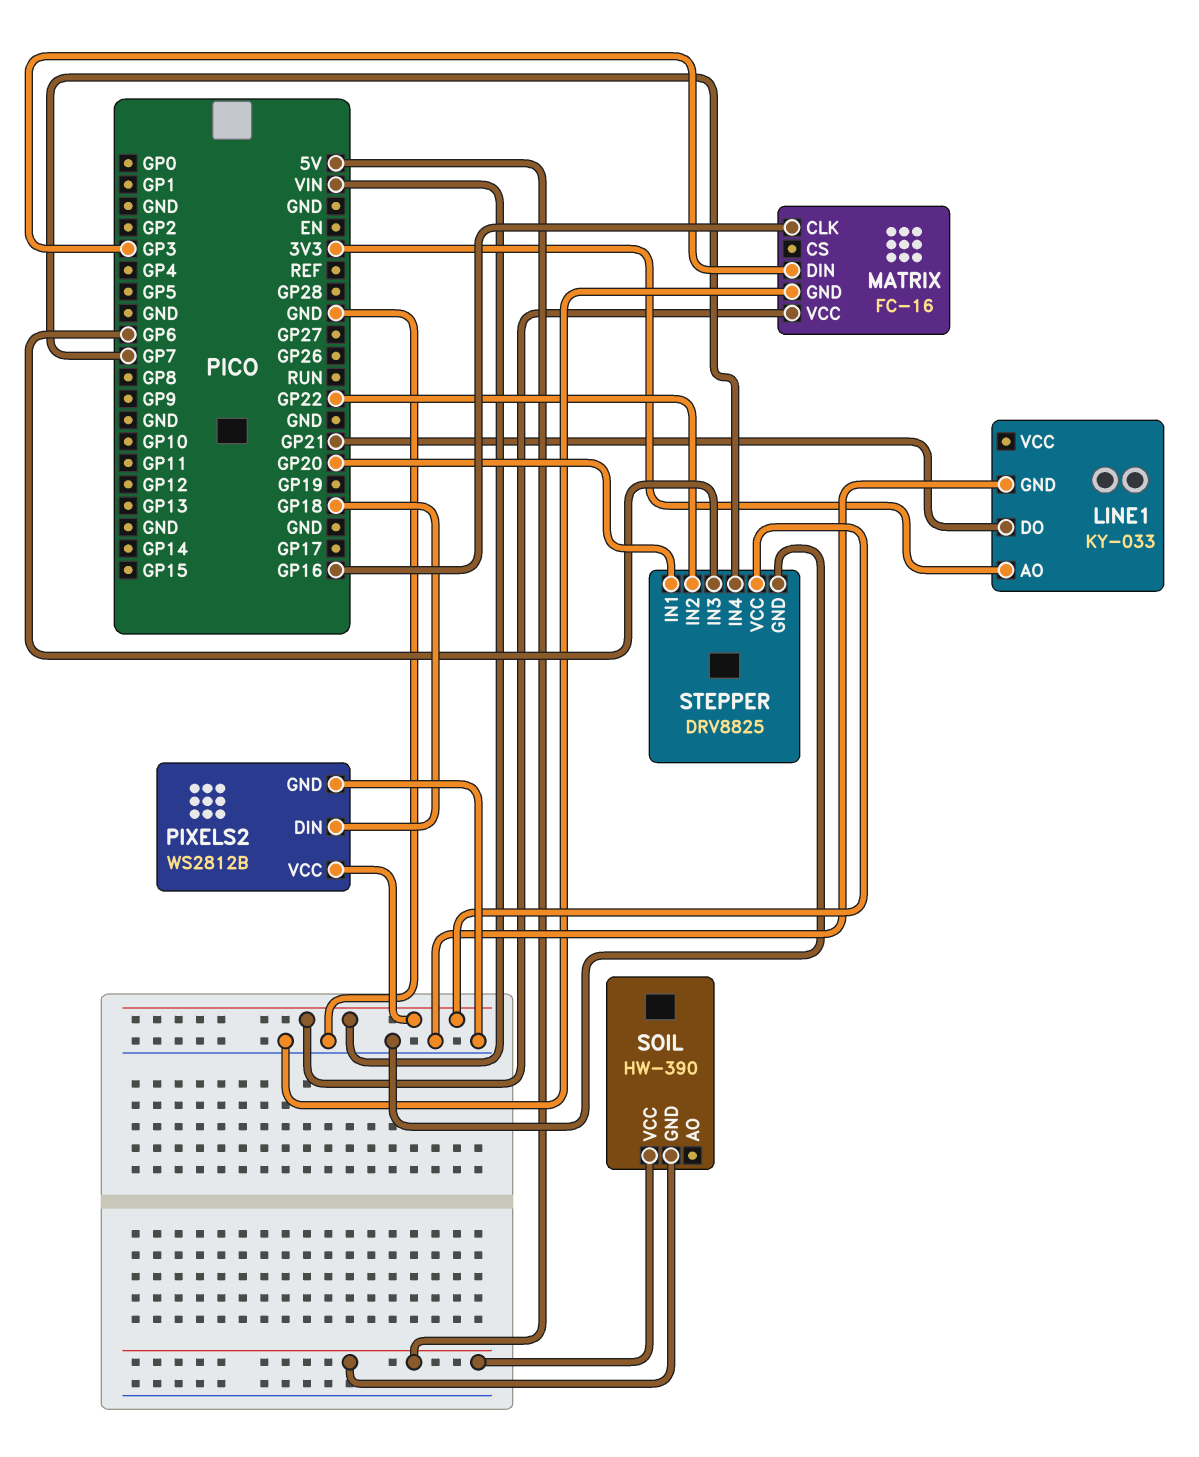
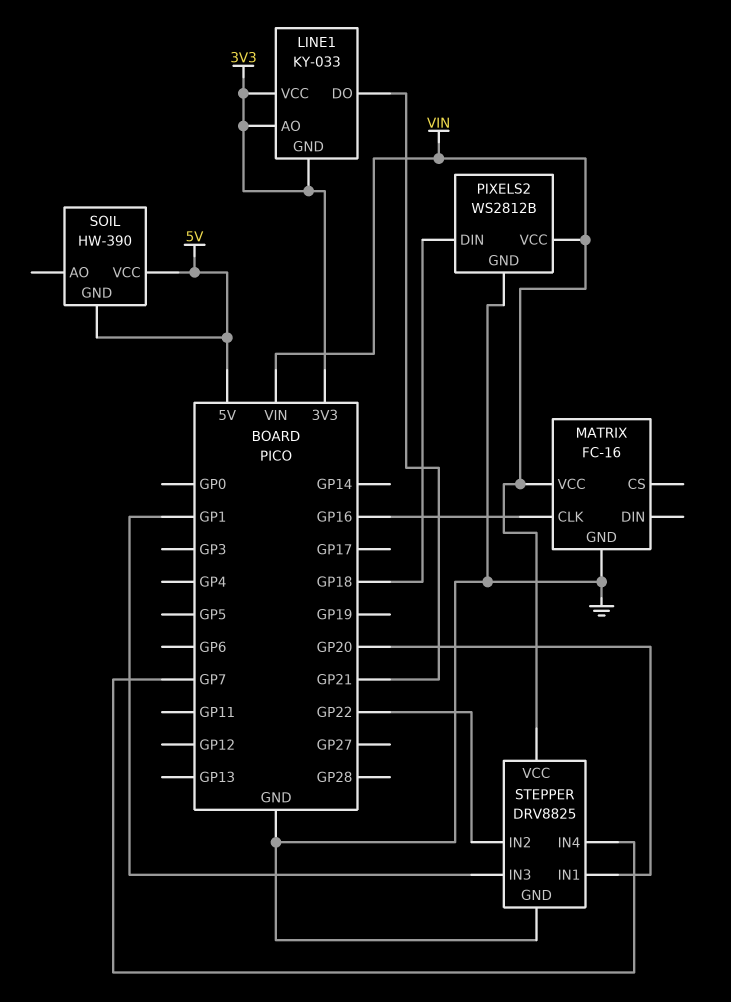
LINE1 pin GND: GND -> 3V3
LINE1 pin VCC: none -> 3V3
MATRIX pin DIN: GP3 -> none
STEPPER pin IN3: GP6 -> GP1

